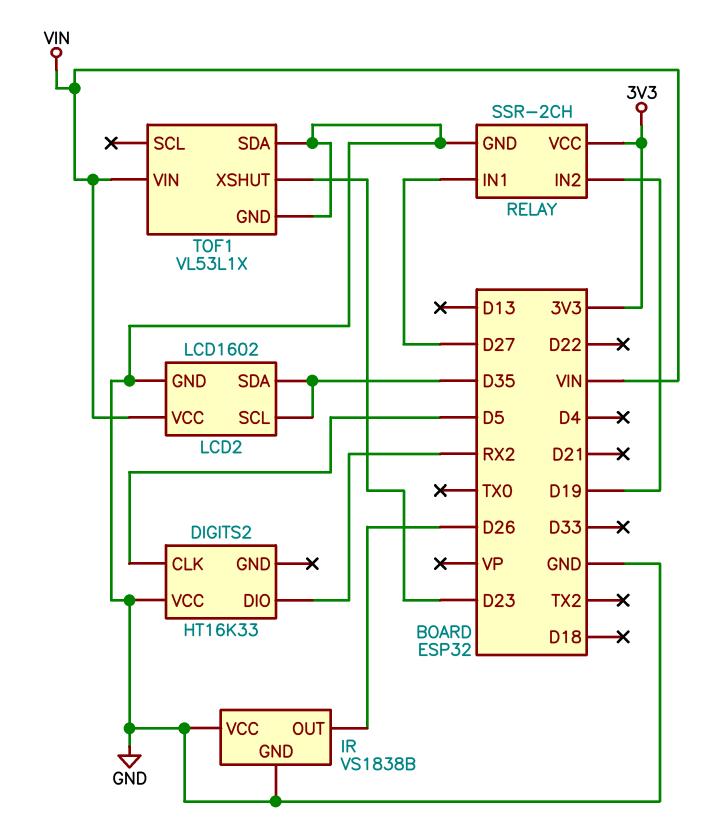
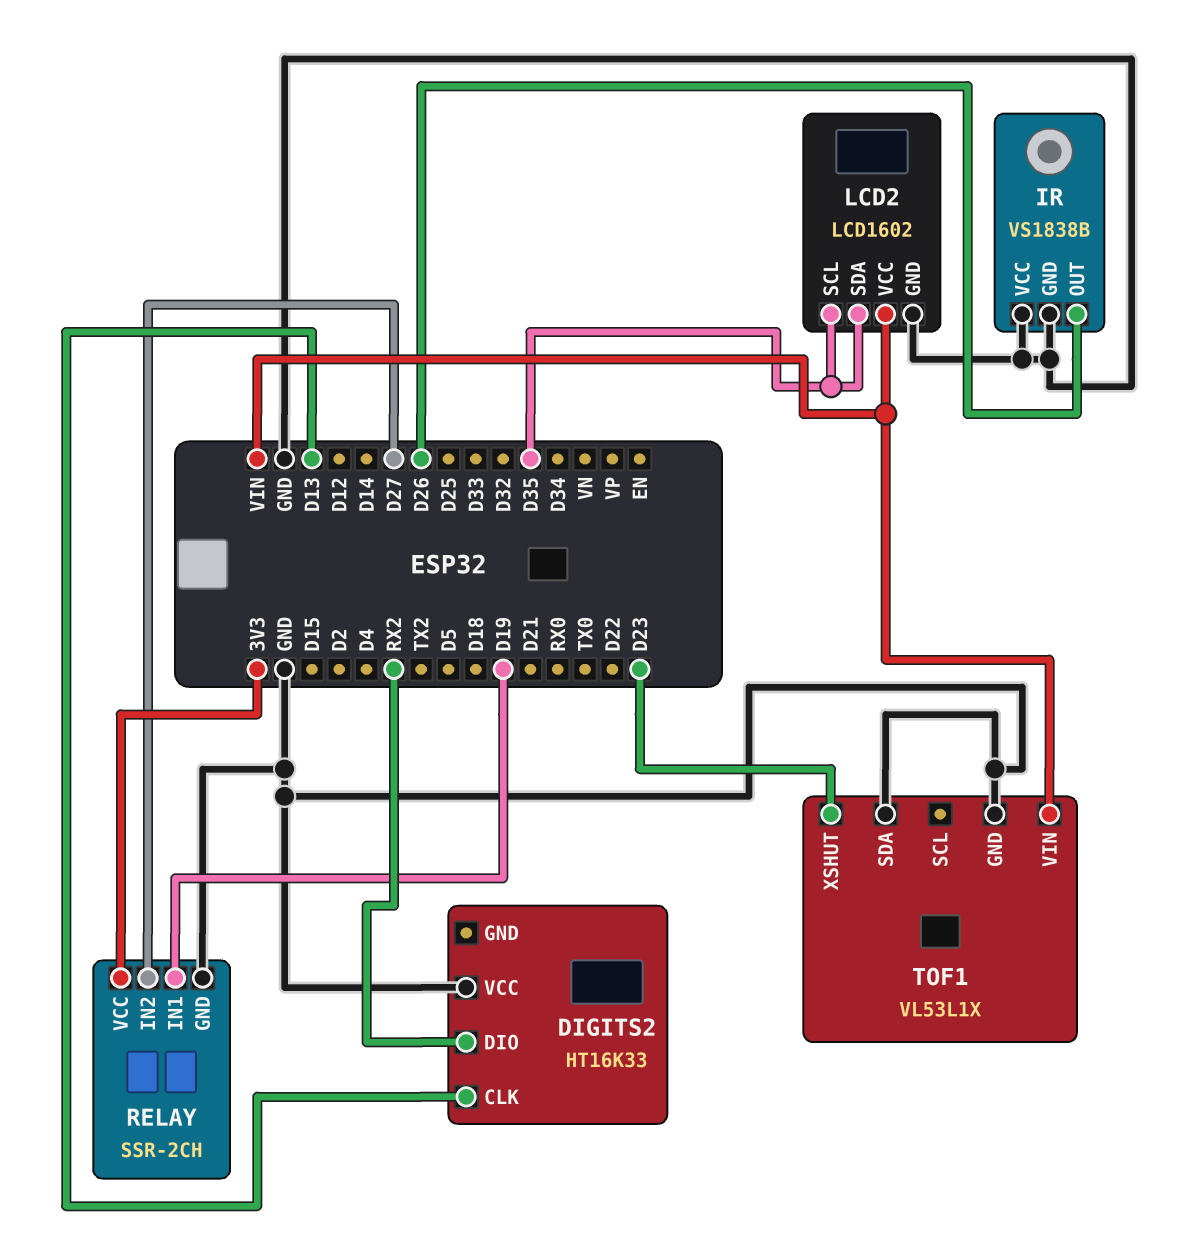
DIGITS2 pin CLK: D5 -> D13
RELAY pin IN1: D27 -> D19
RELAY pin IN2: D19 -> D27

